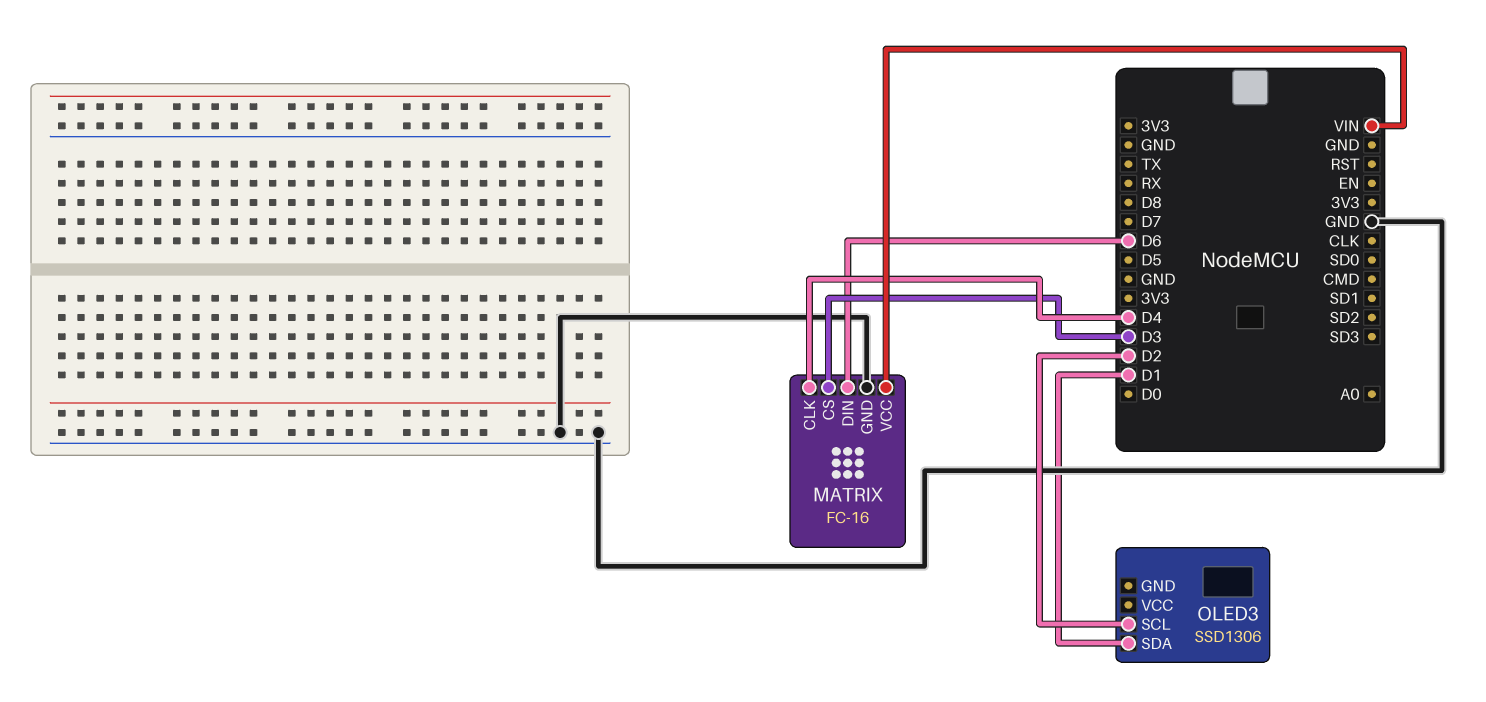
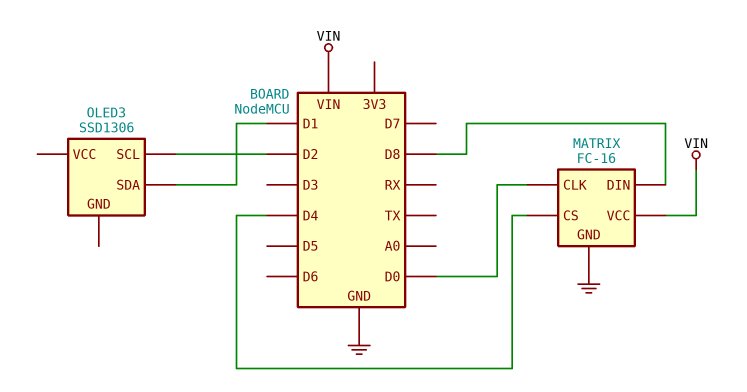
MATRIX pin CLK: D4 -> D0
MATRIX pin CS: D3 -> D4
MATRIX pin DIN: D6 -> D8

